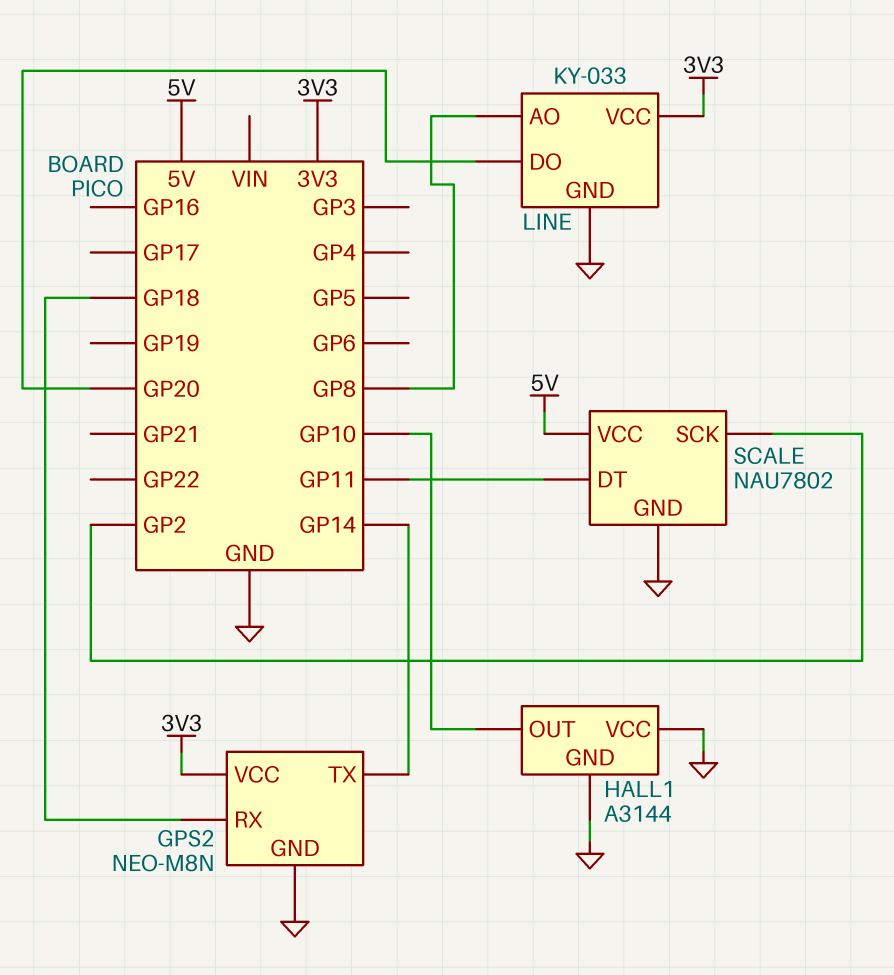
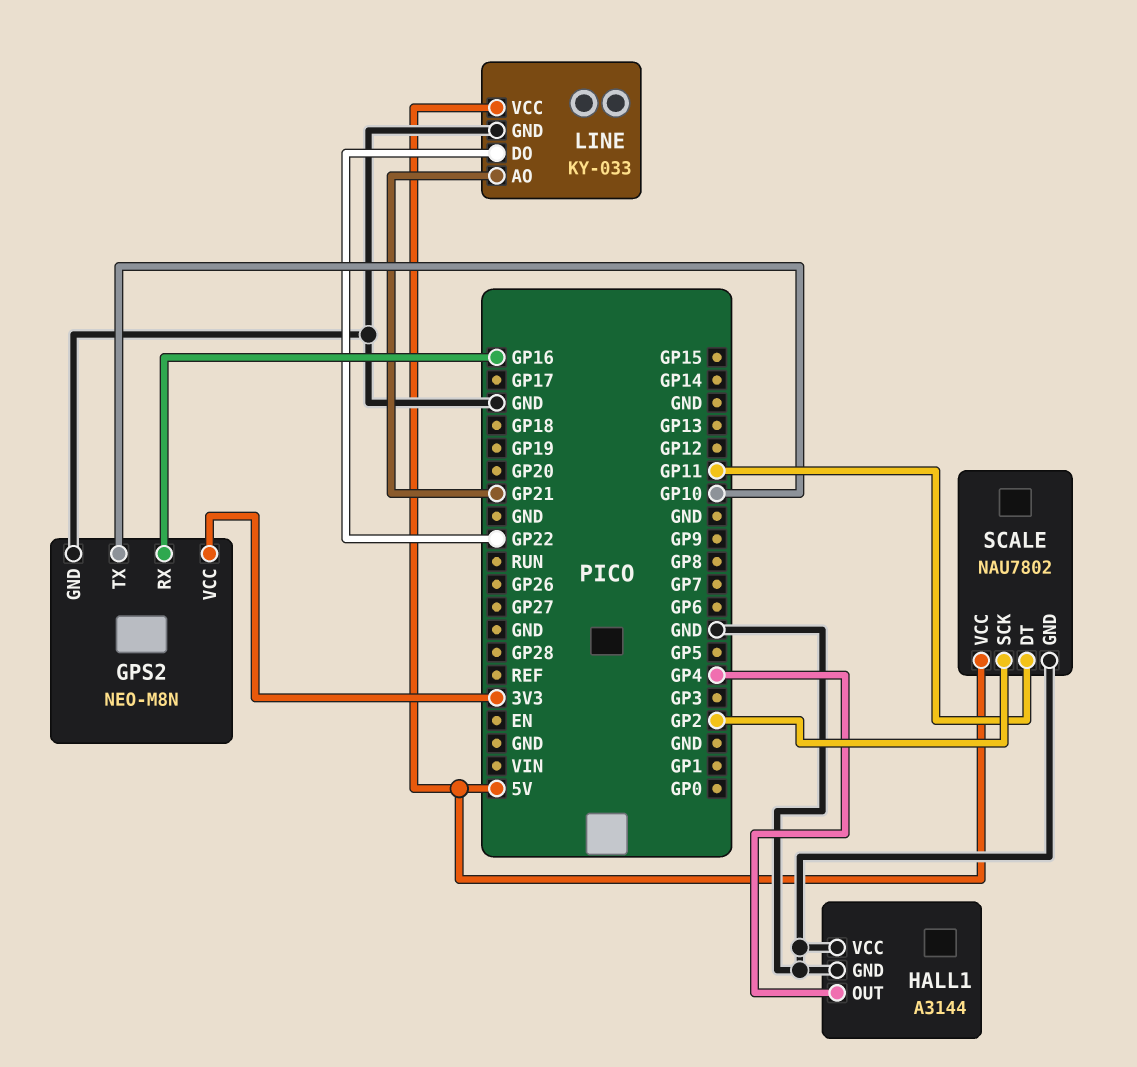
GPS2 pin RX: GP18 -> GP16
GPS2 pin TX: GP14 -> GP10
HALL1 pin OUT: GP10 -> GP4
LINE pin AO: GP8 -> GP21
LINE pin DO: GP20 -> GP22
LINE pin VCC: 3V3 -> 5V

